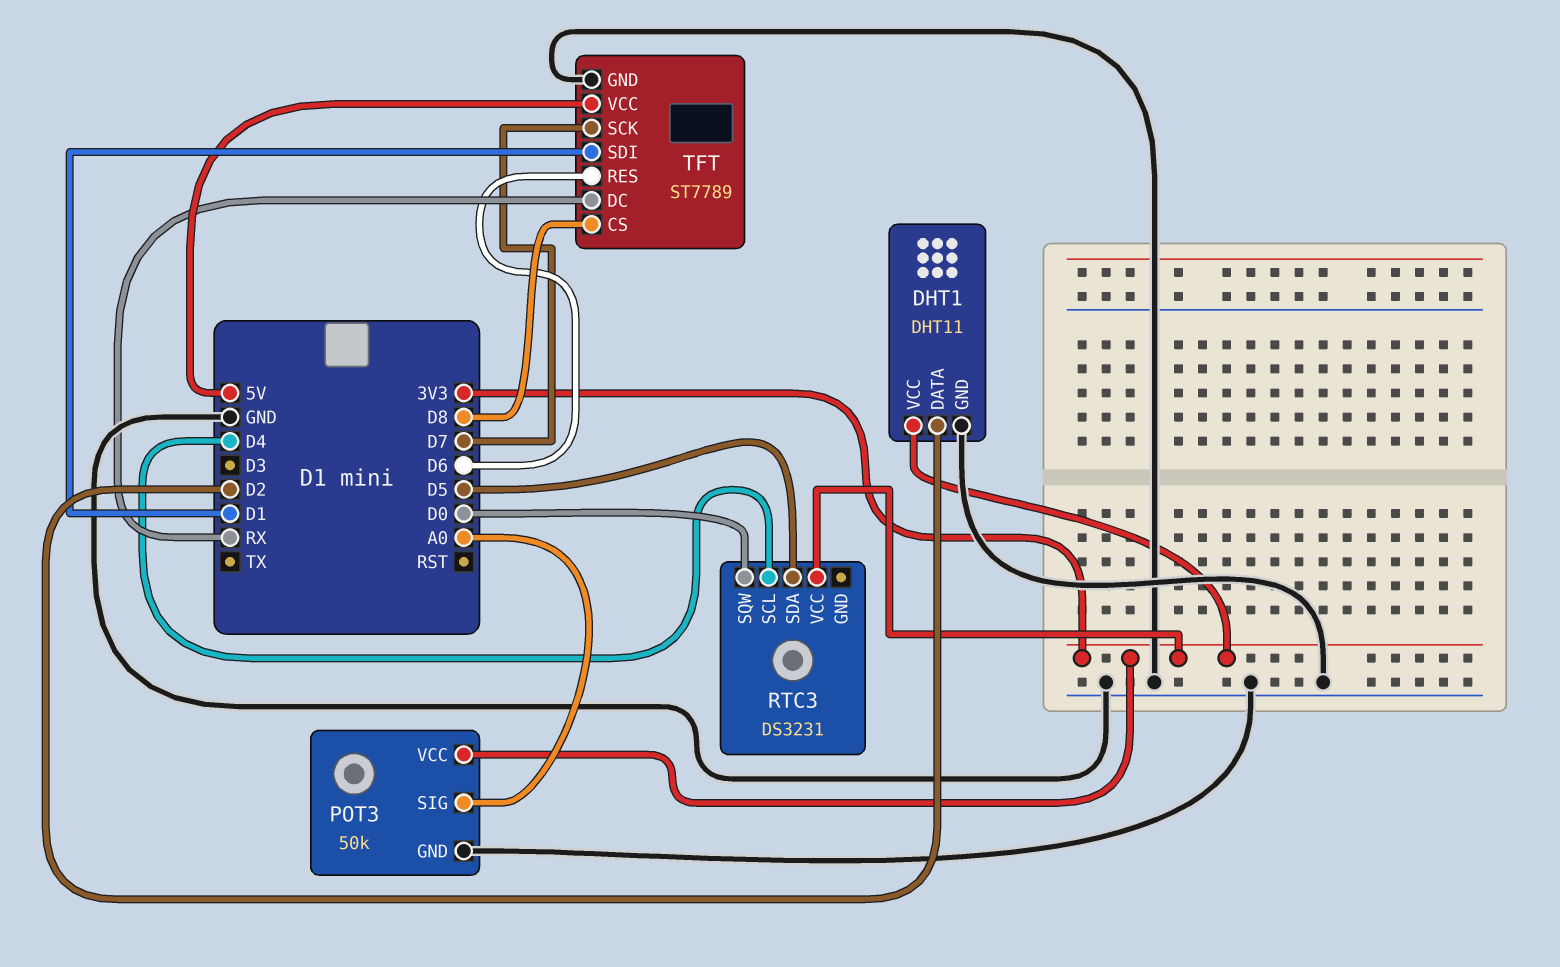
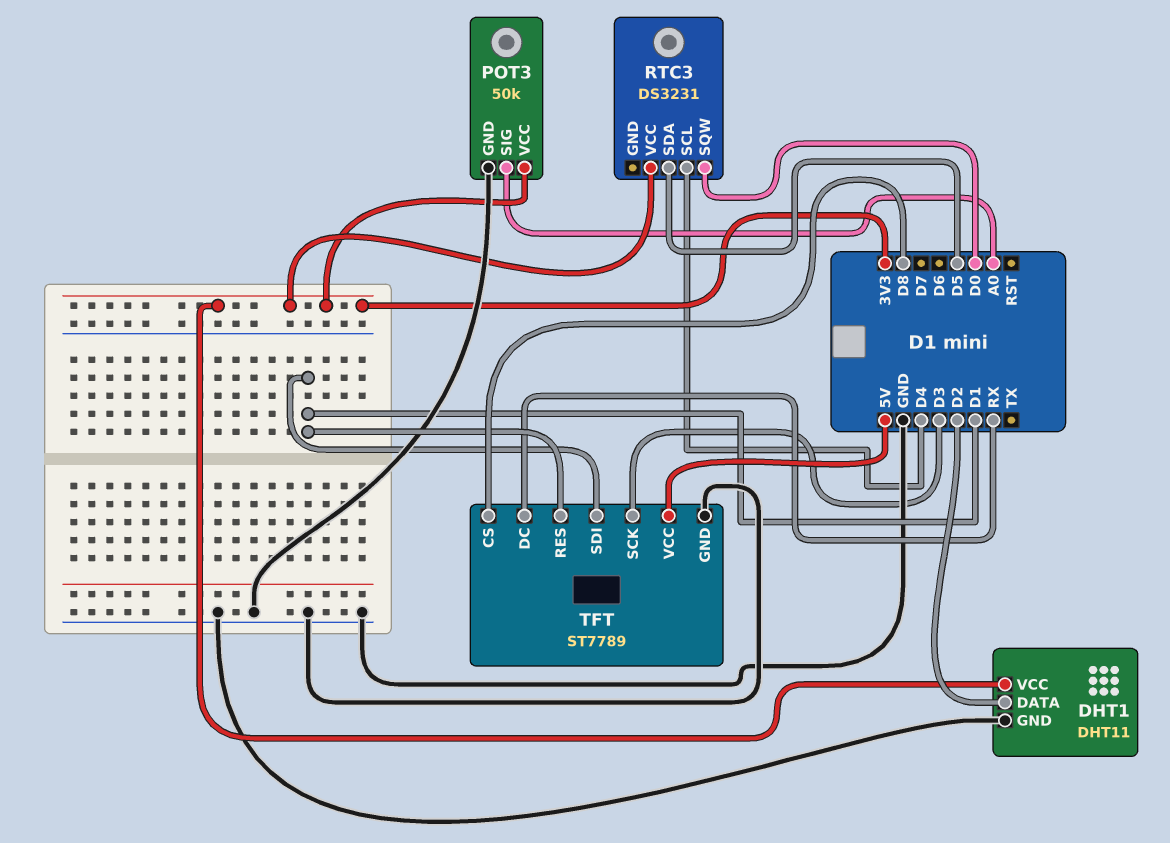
TFT pin RES: D6 -> D1
TFT pin SCK: D7 -> D3

